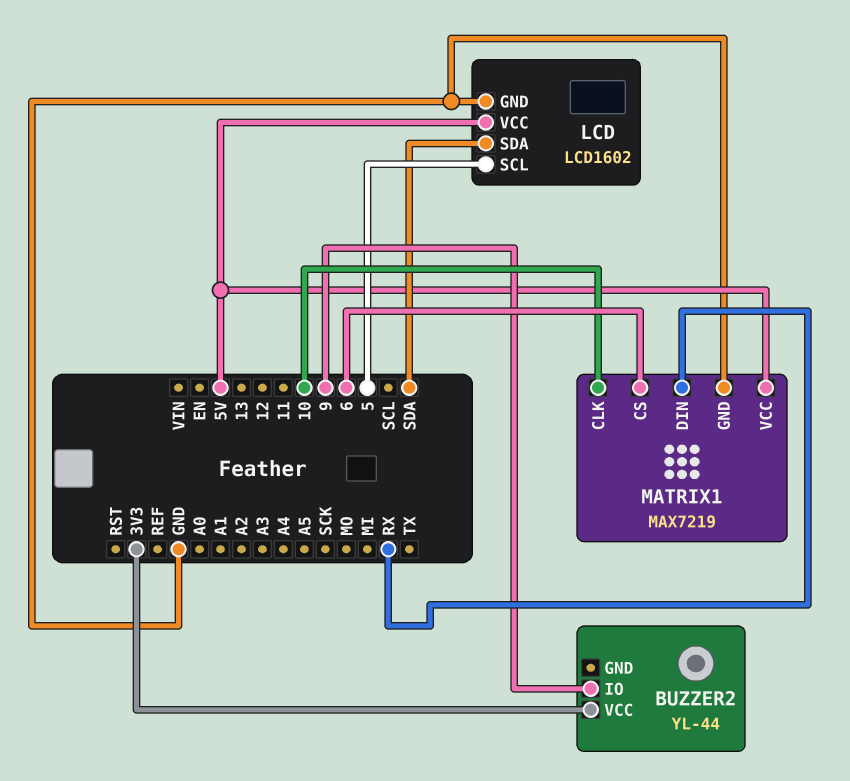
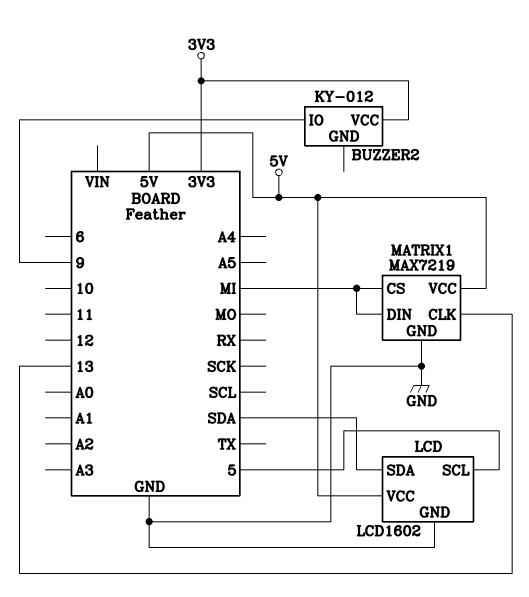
BUZZER2: YL-44 -> KY-012
MATRIX1 pin CLK: 10 -> 13
MATRIX1 pin CS: 6 -> MI
MATRIX1 pin DIN: RX -> MI

